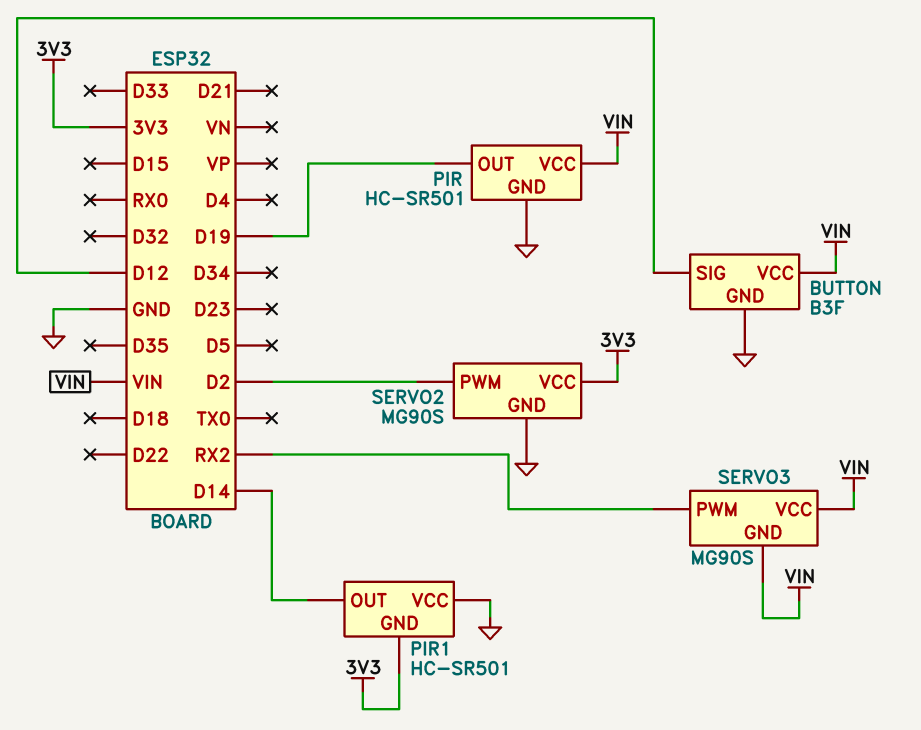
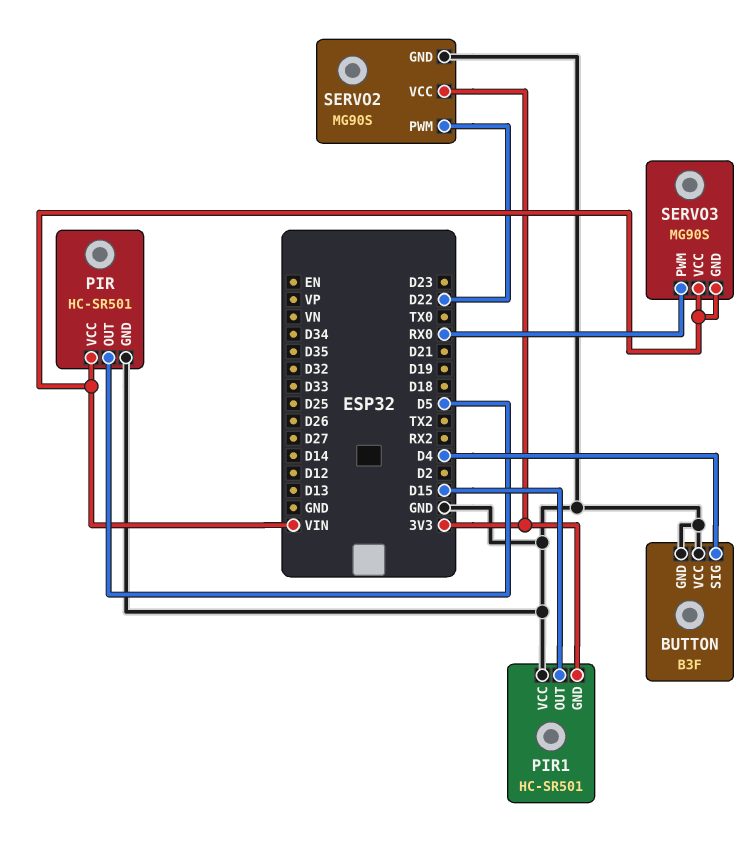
BUTTON pin SIG: D12 -> D4
BUTTON pin VCC: VIN -> GND
PIR pin OUT: D19 -> D5
PIR1 pin OUT: D14 -> D15
SERVO2 pin PWM: D2 -> D22
SERVO3 pin PWM: RX2 -> RX0

